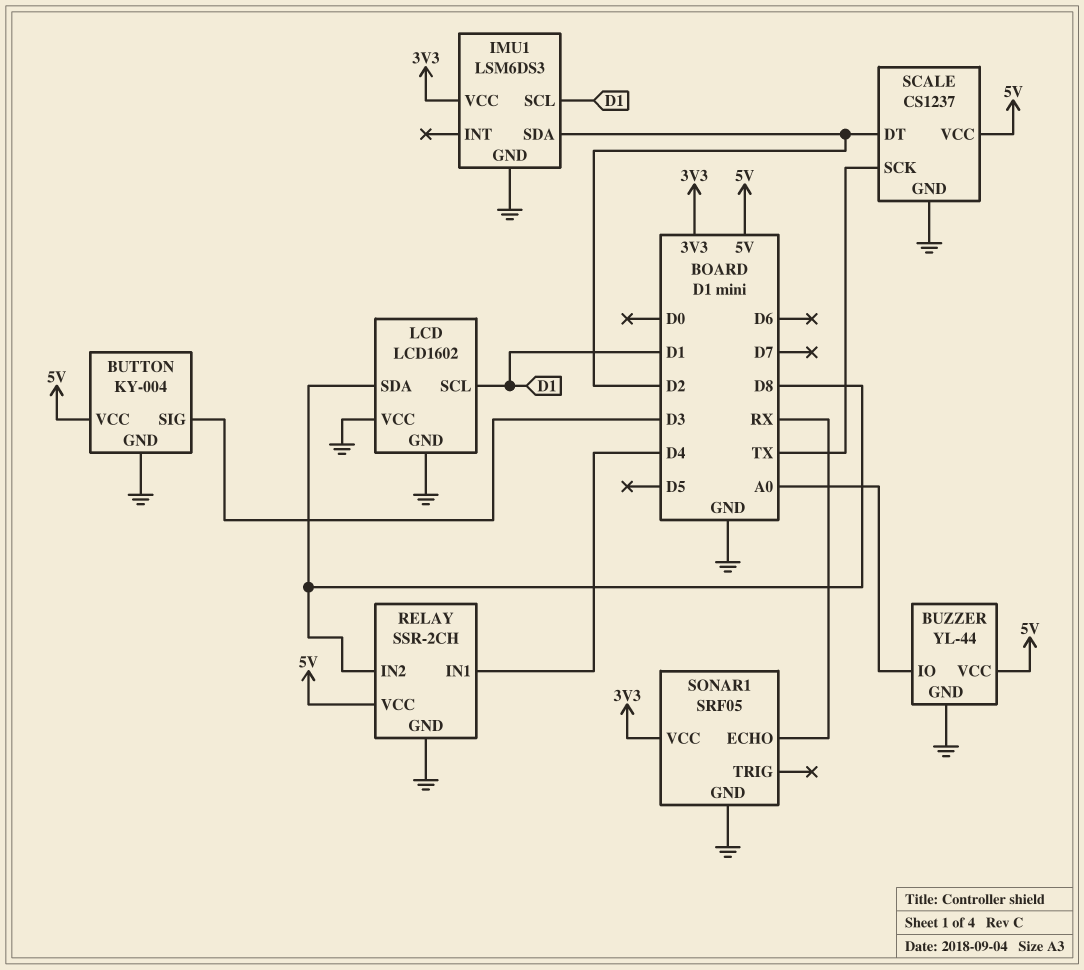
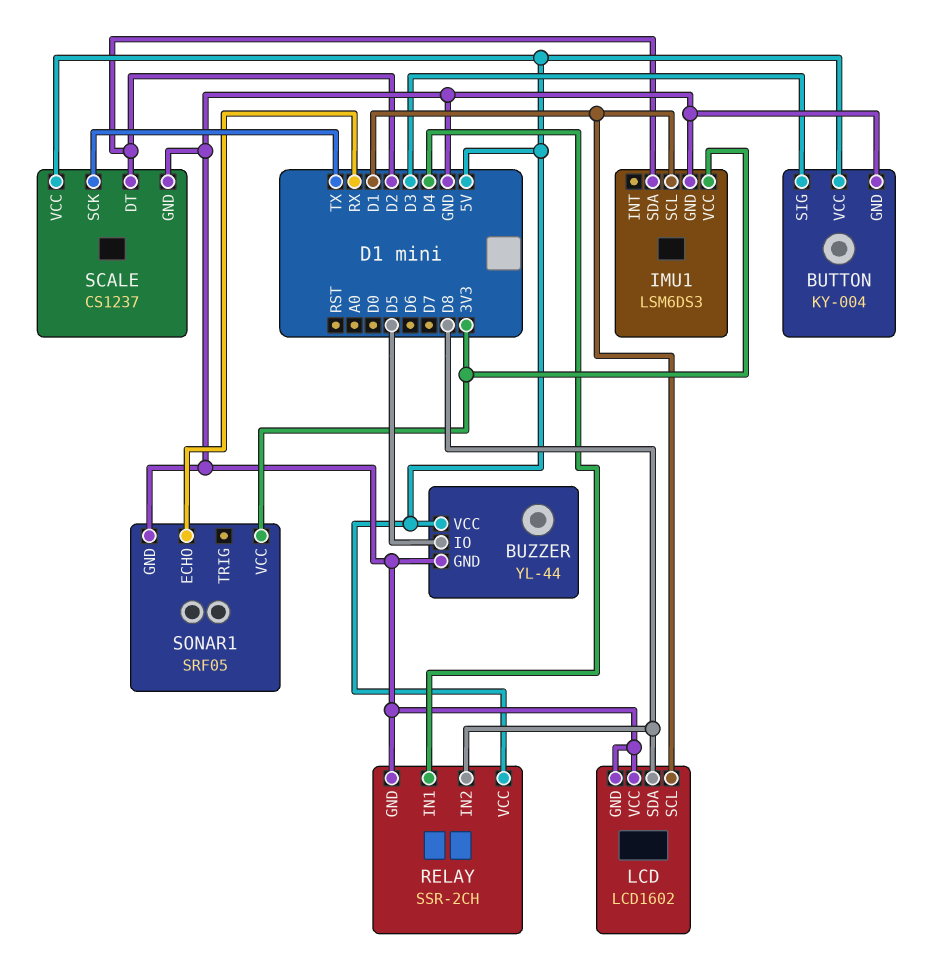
BUZZER pin IO: A0 -> D5

